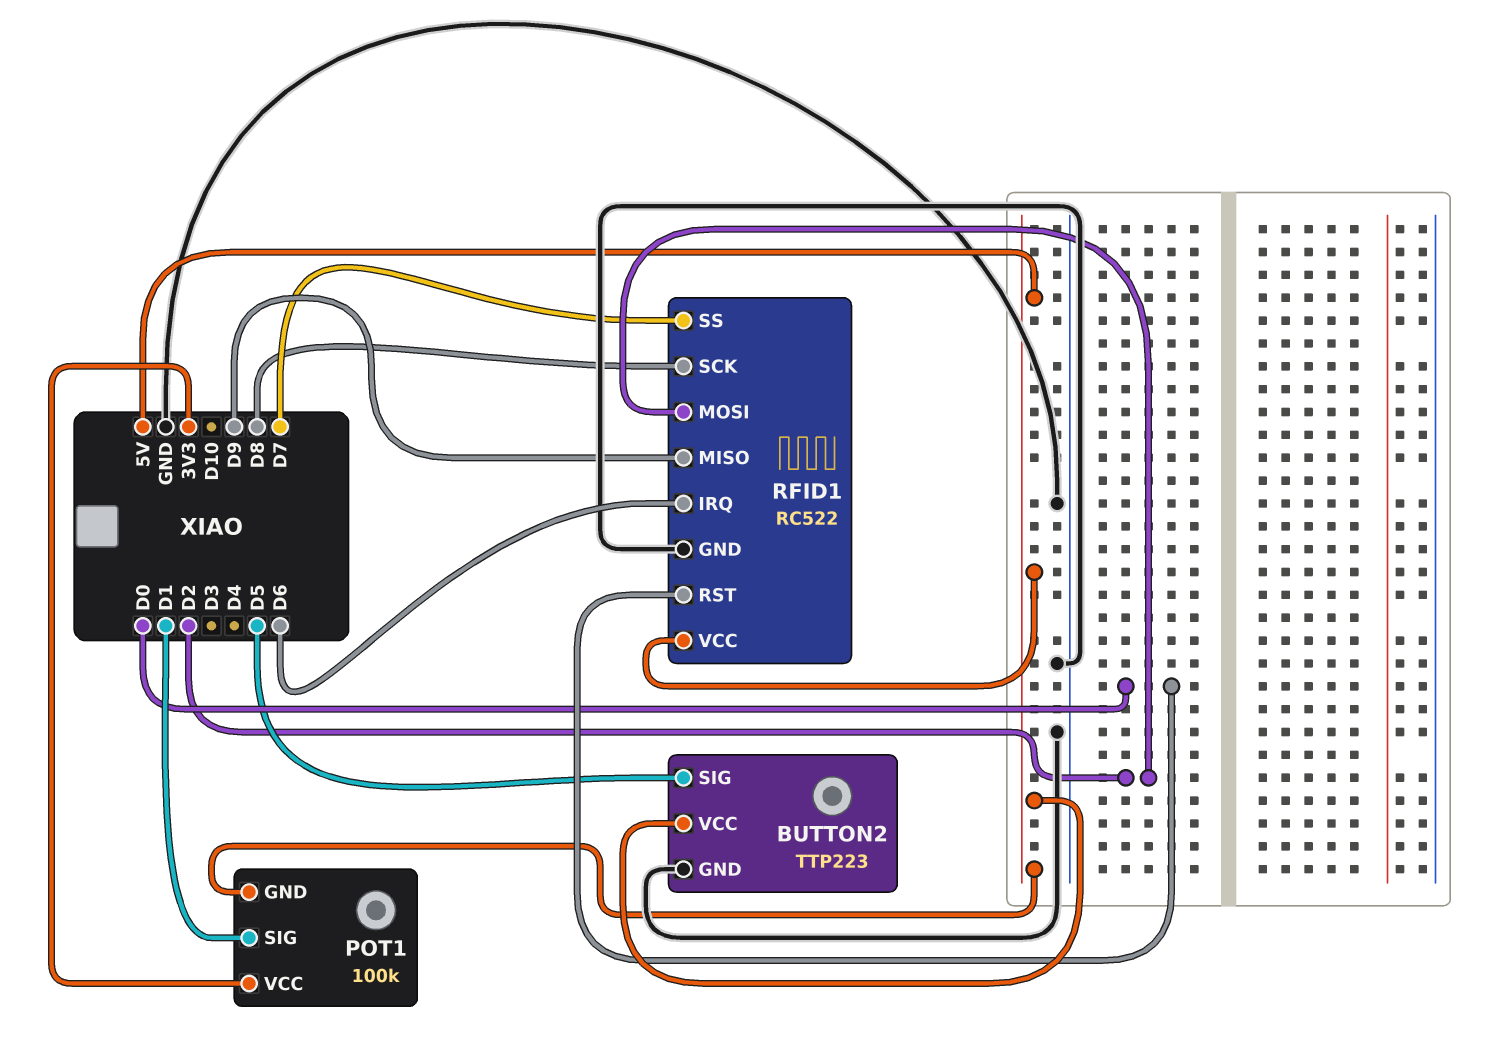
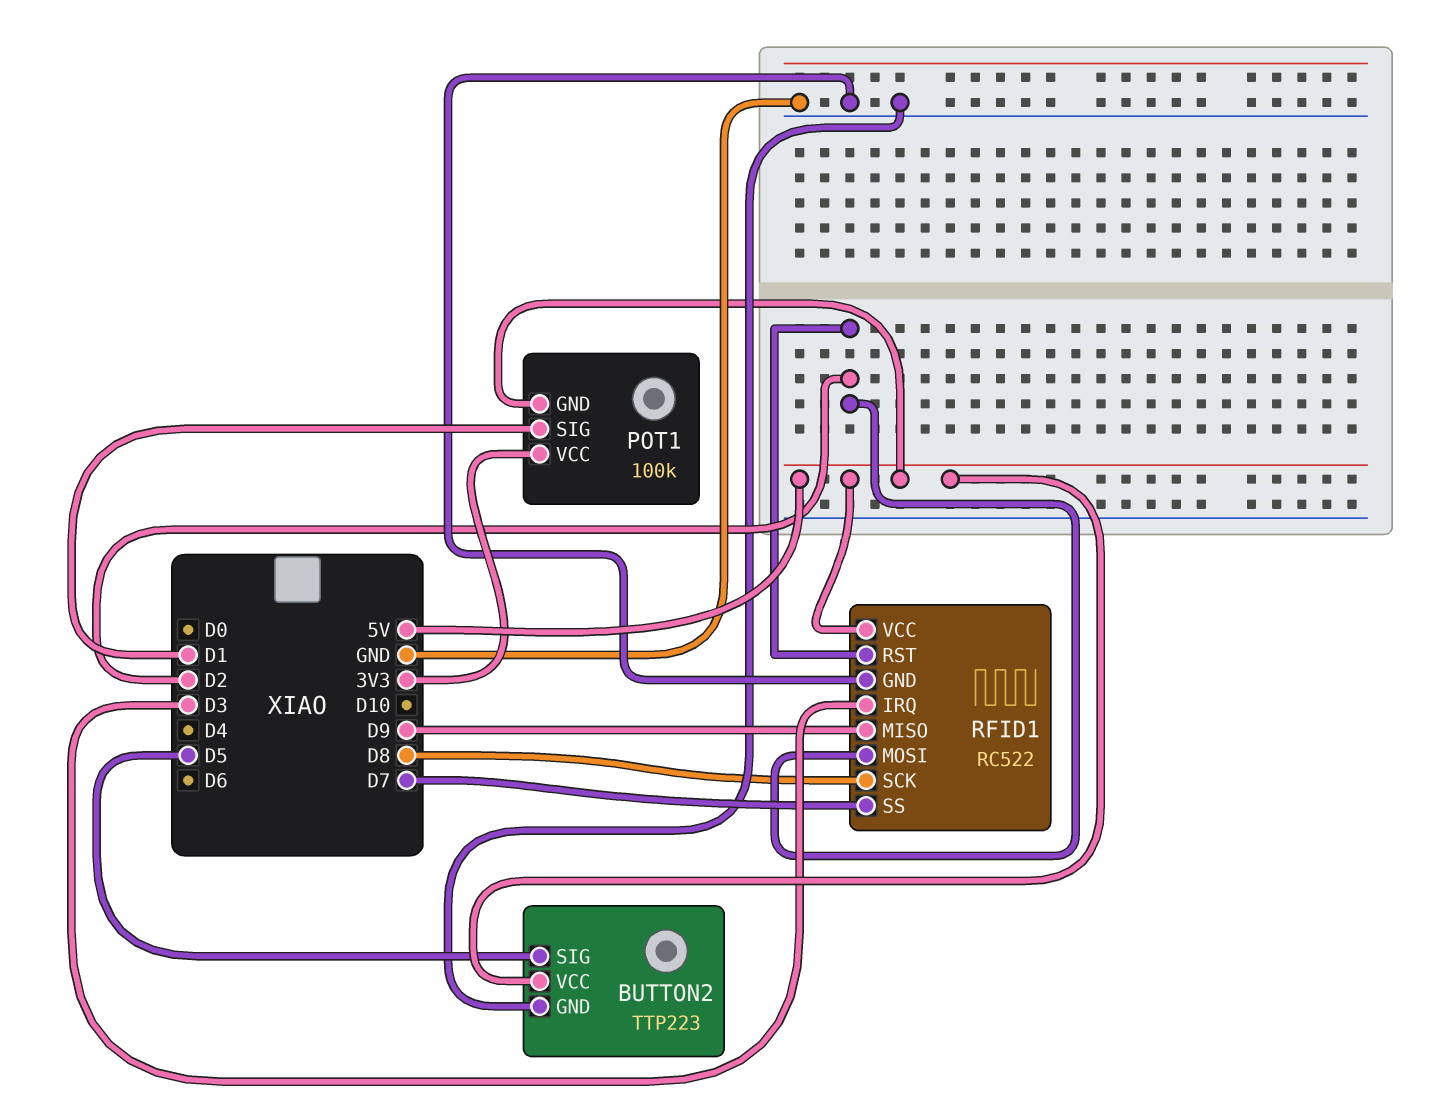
RFID1 pin IRQ: D6 -> D3
RFID1 pin RST: D0 -> D2

